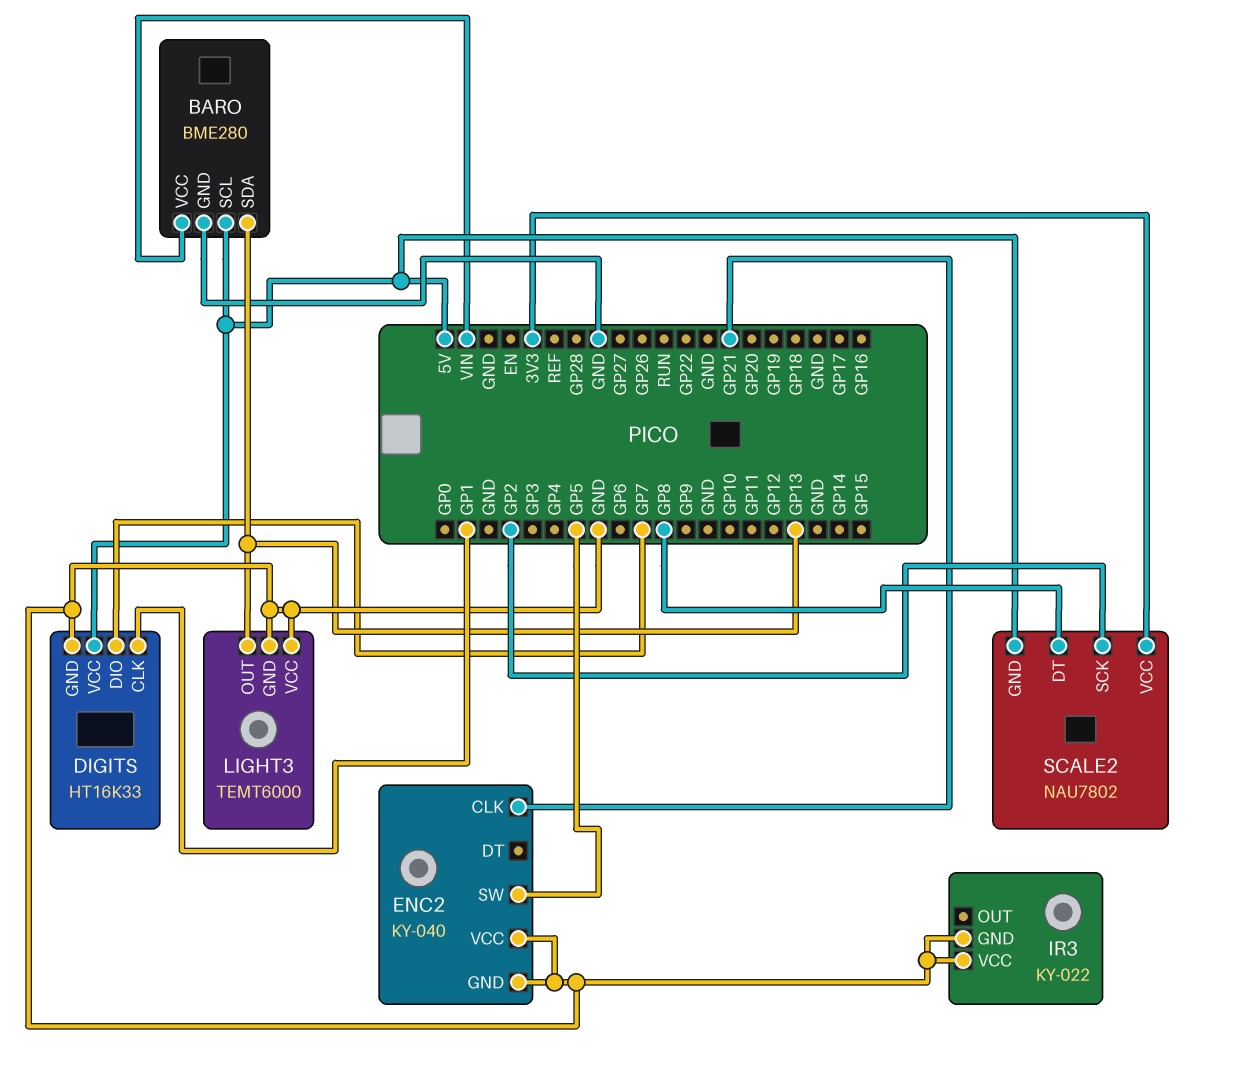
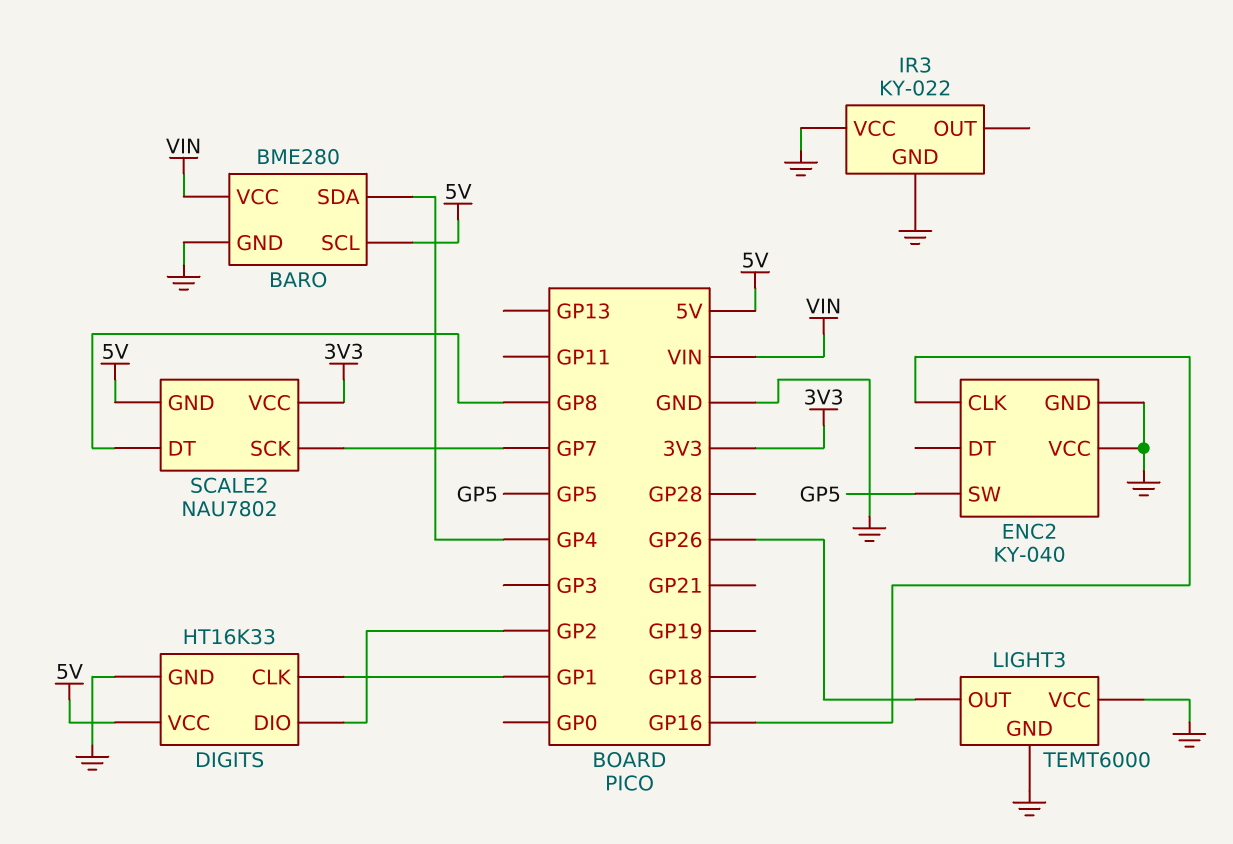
BARO pin SDA: GP13 -> GP4
DIGITS pin DIO: GP7 -> GP2
ENC2 pin CLK: GP21 -> GP16
LIGHT3 pin OUT: GP13 -> GP26
SCALE2 pin SCK: GP2 -> GP7

